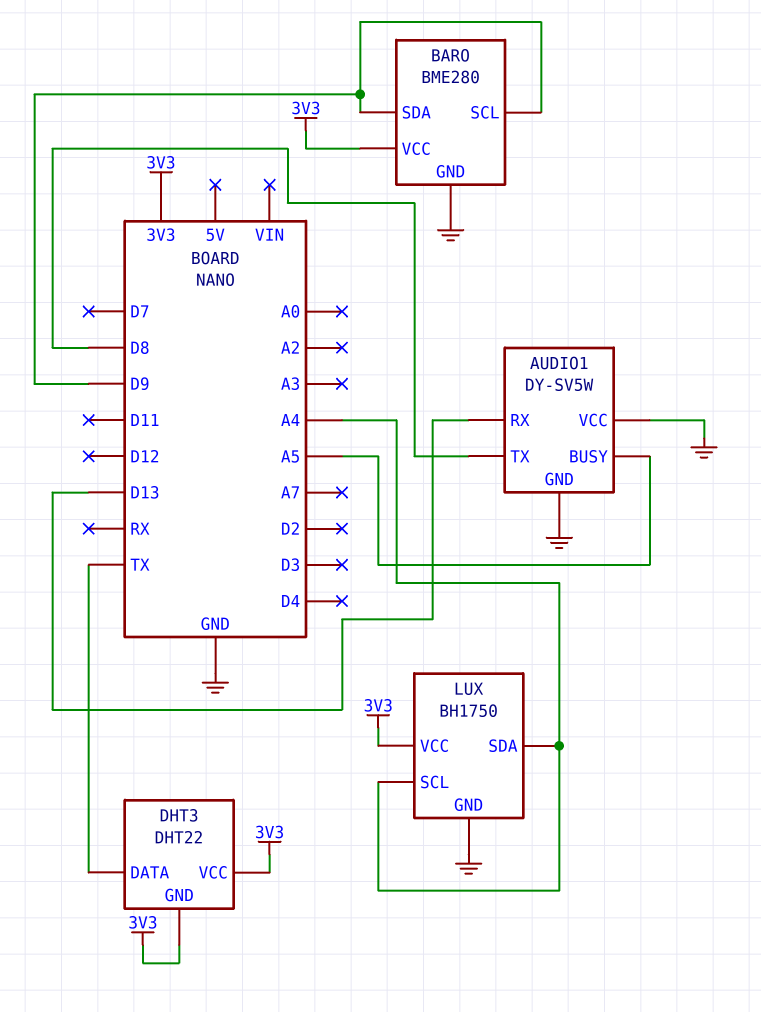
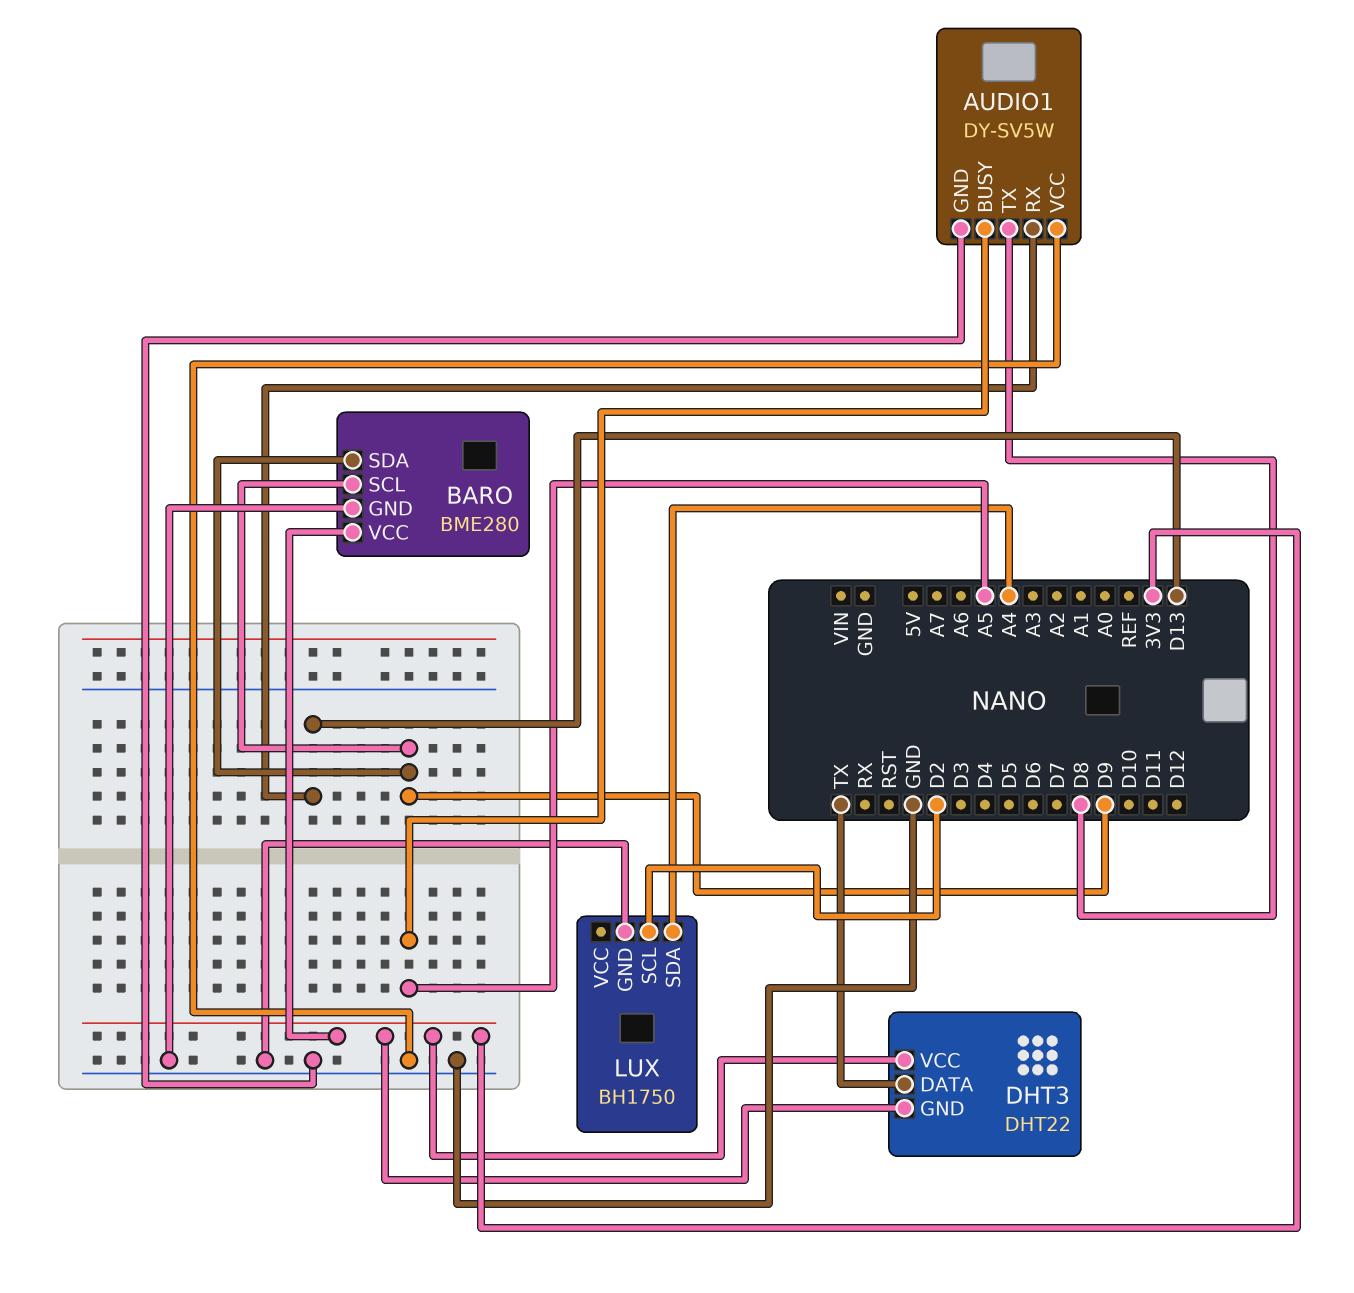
LUX pin SCL: A4 -> D2
LUX pin VCC: 3V3 -> none

